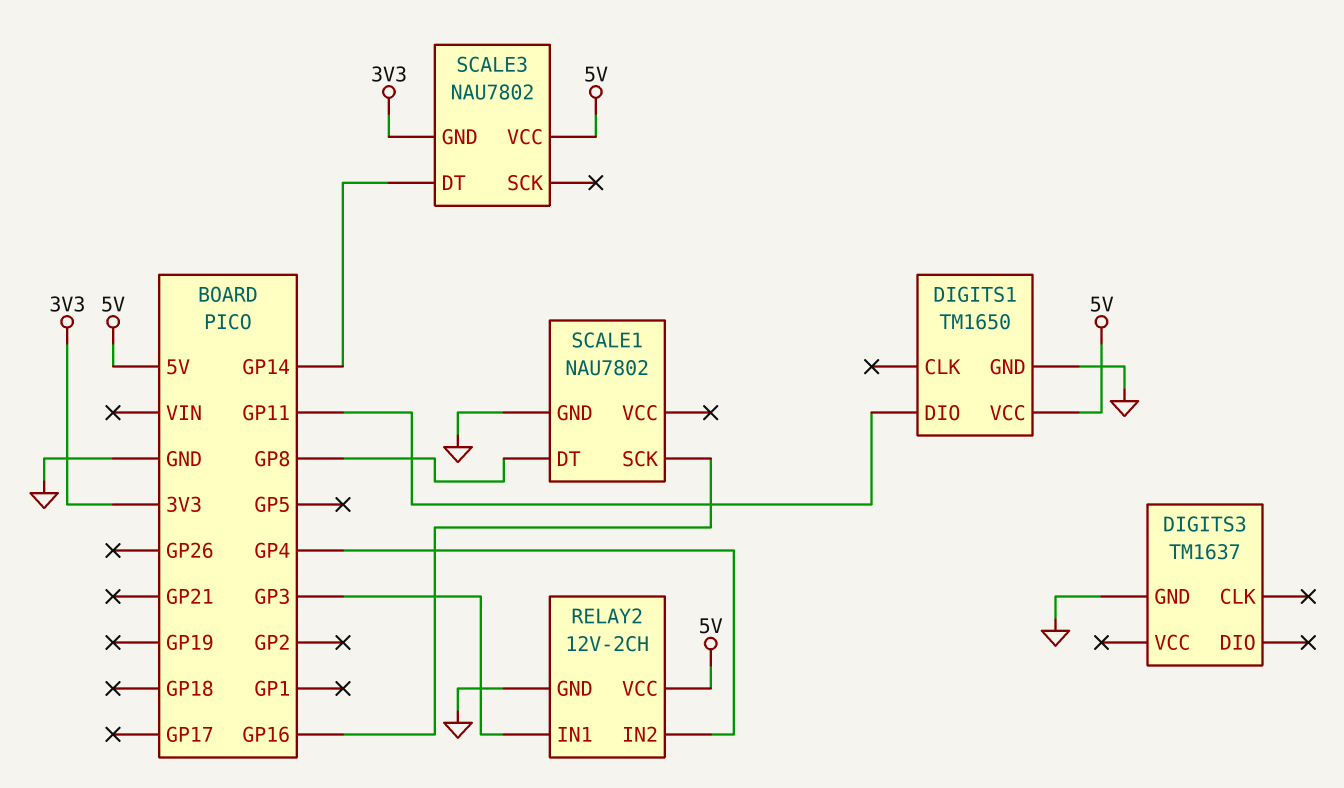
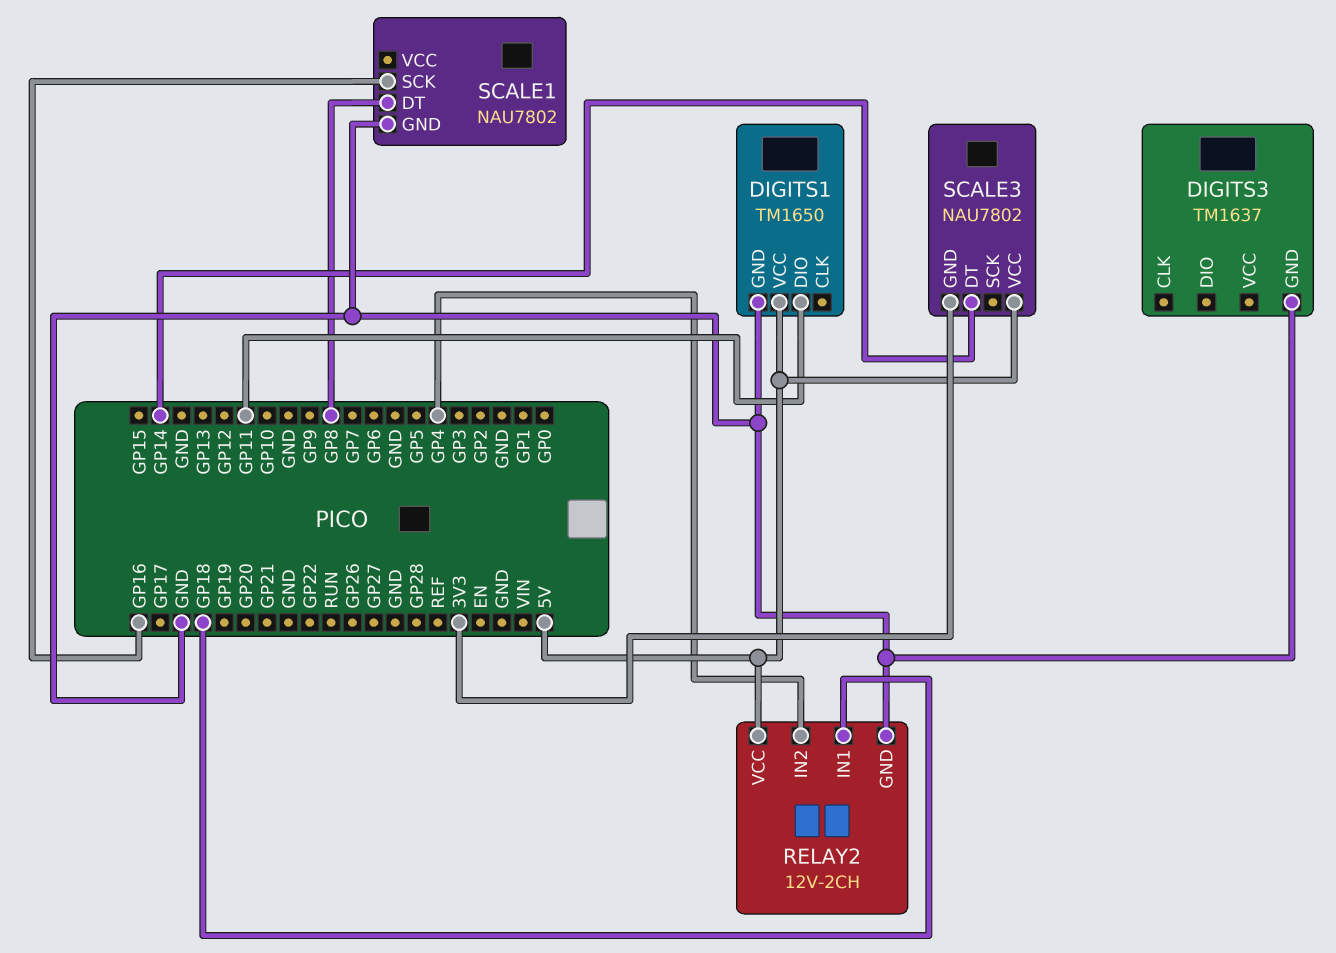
RELAY2 pin IN1: GP3 -> GP18

